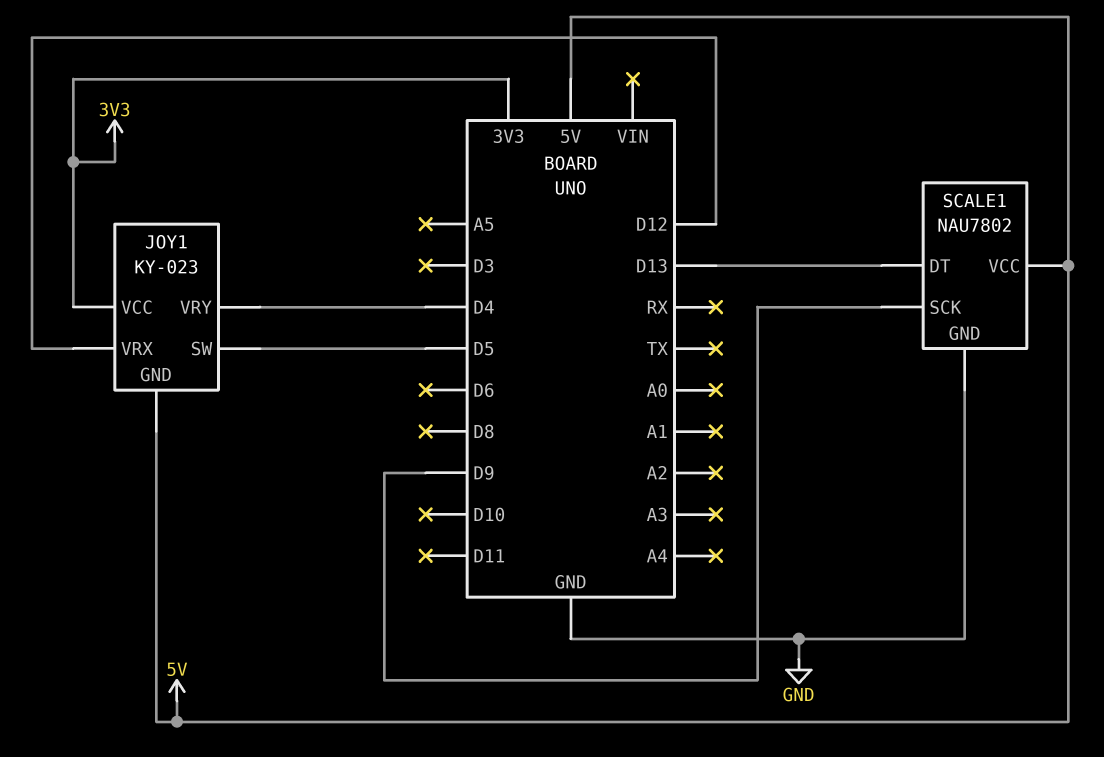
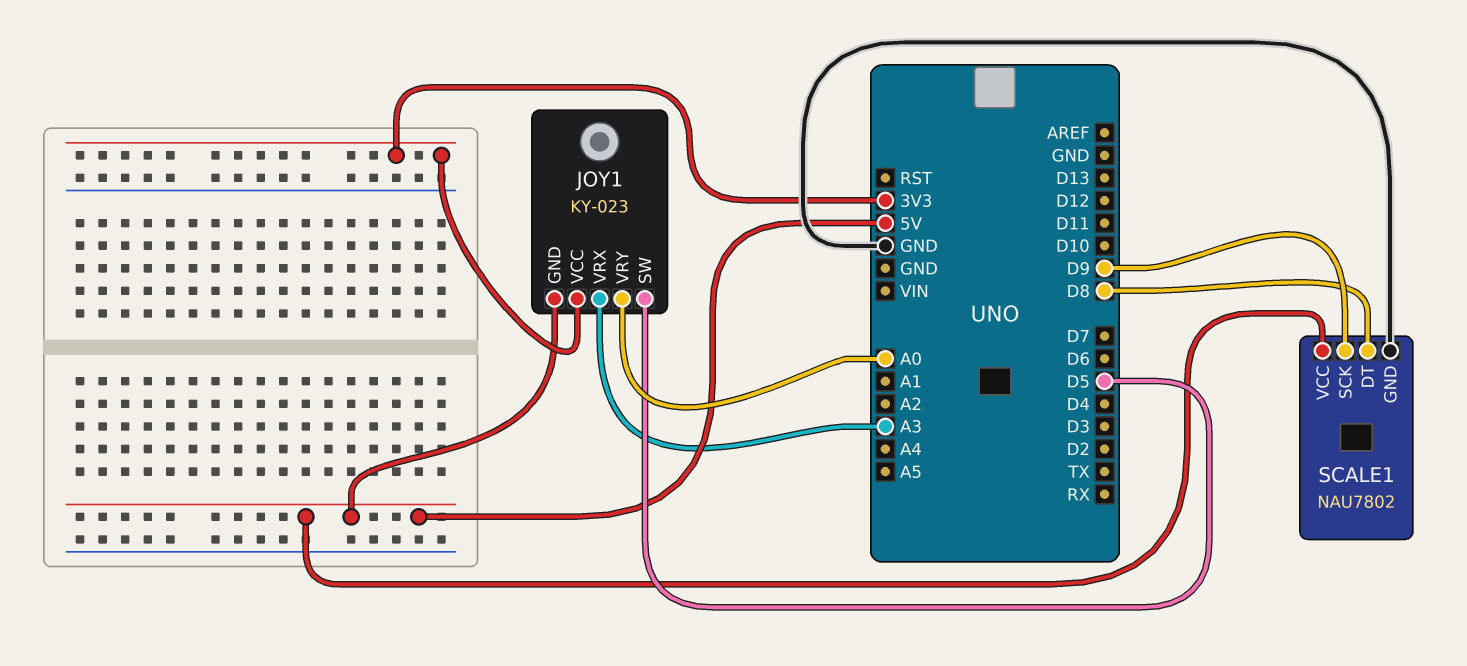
JOY1 pin VRX: D12 -> A3
JOY1 pin VRY: D4 -> A0
SCALE1 pin DT: D13 -> D8

